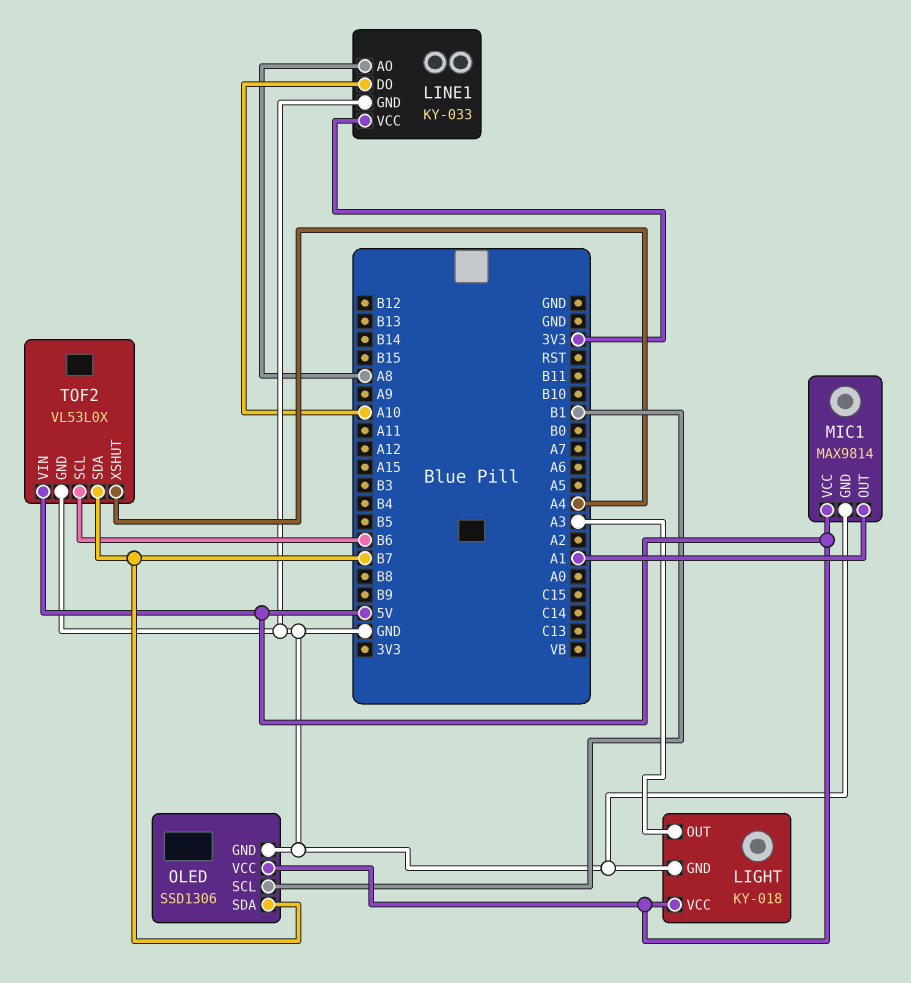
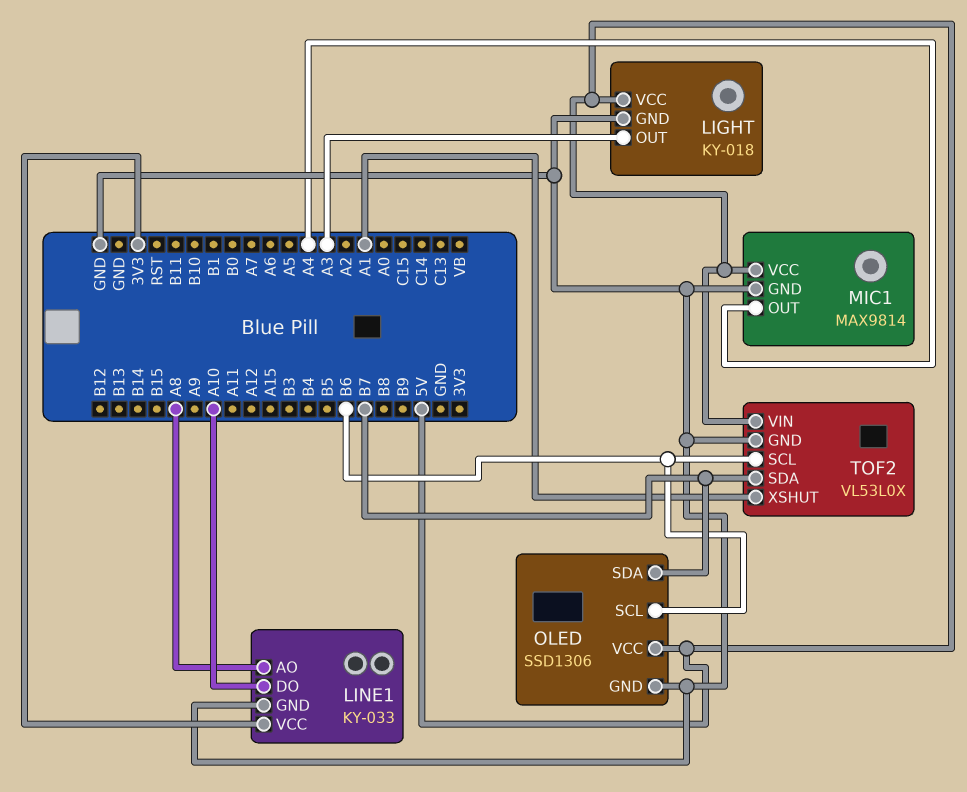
MIC1 pin OUT: A1 -> A4
OLED pin SCL: B1 -> B6
TOF2 pin XSHUT: A4 -> A1

